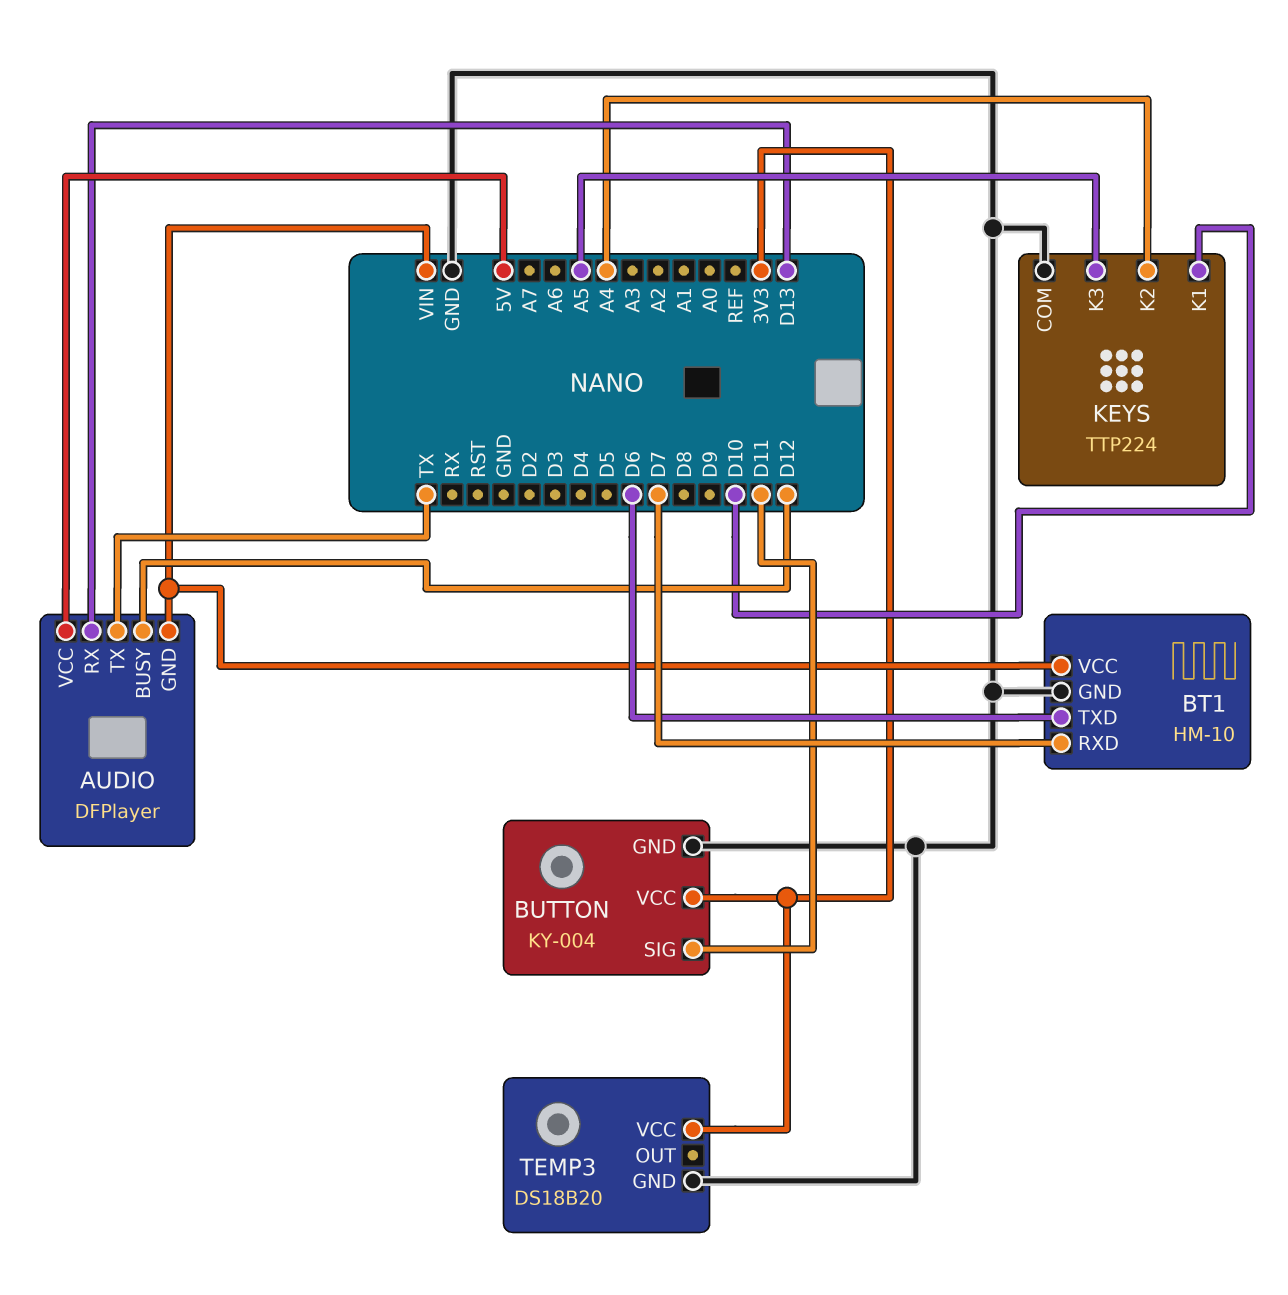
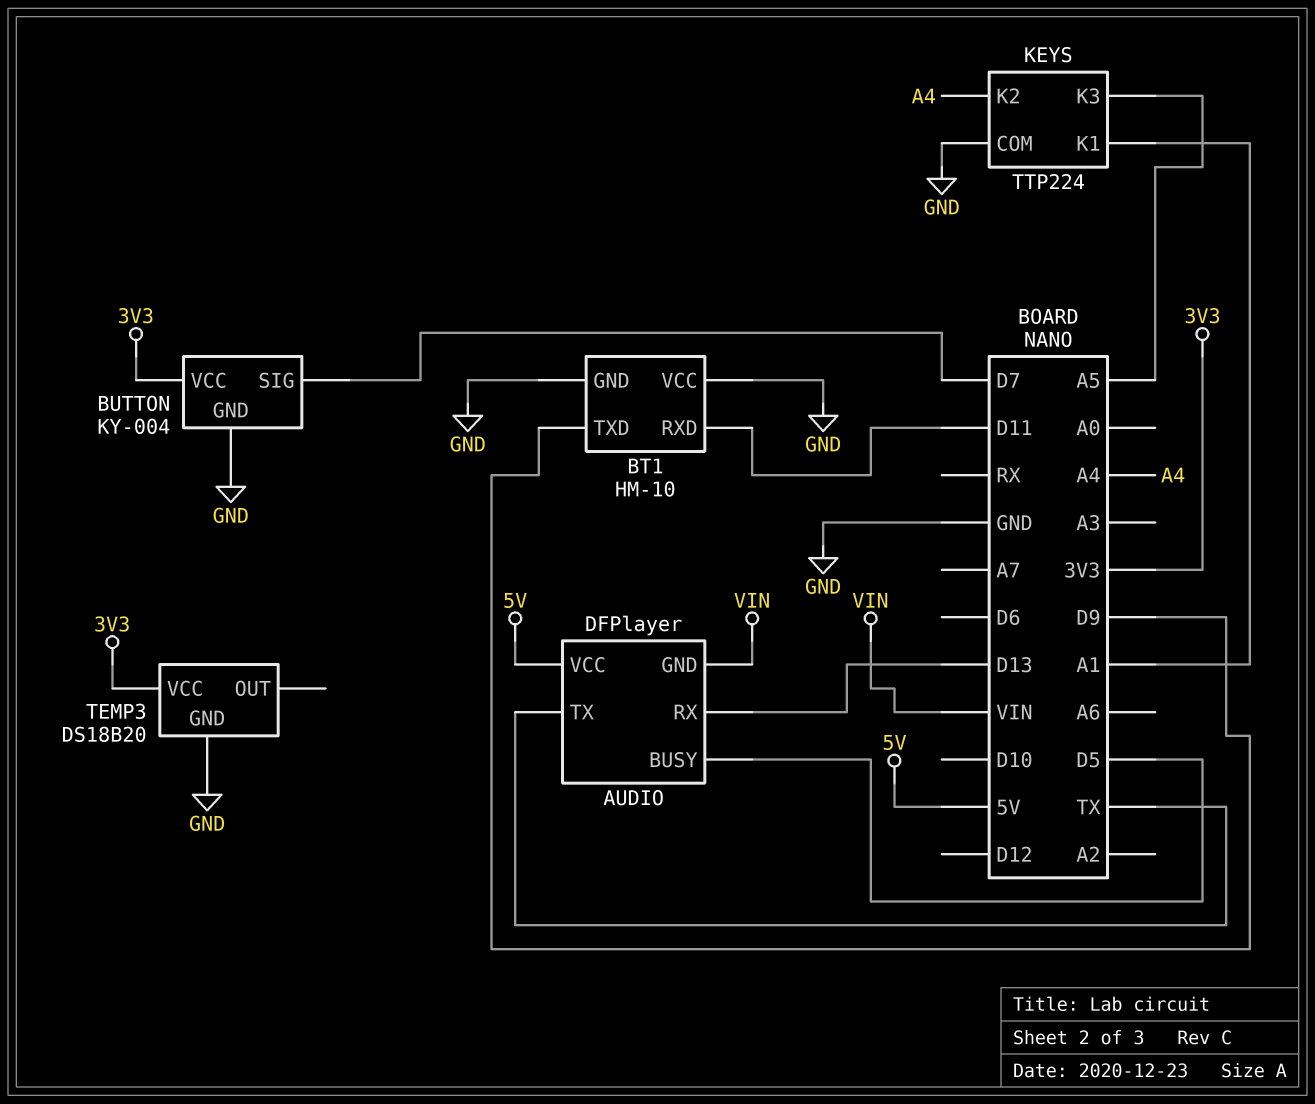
AUDIO pin BUSY: D12 -> D5
BT1 pin RXD: D7 -> D11
BT1 pin TXD: D6 -> D9
BT1 pin VCC: VIN -> GND
BUTTON pin SIG: D11 -> D7
KEYS pin K1: D10 -> A1

